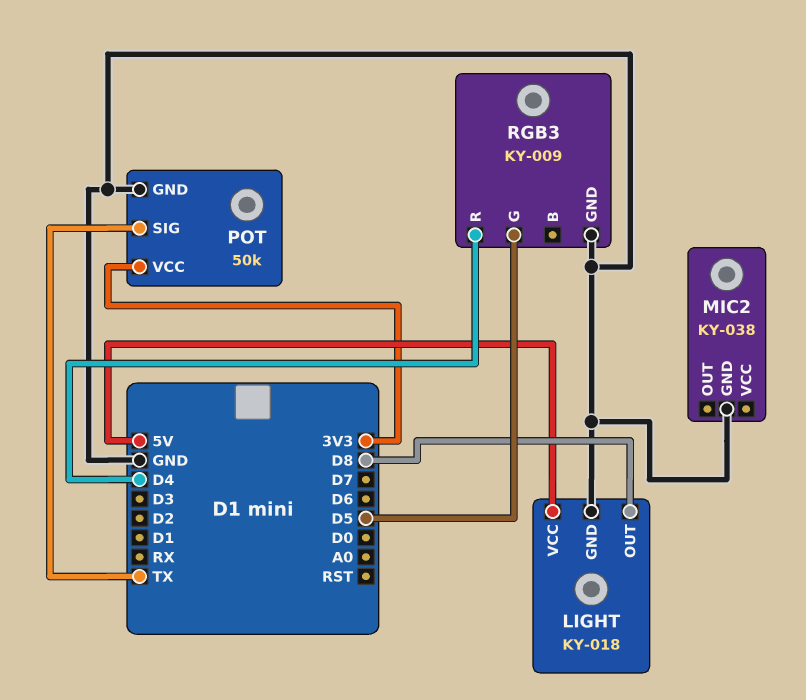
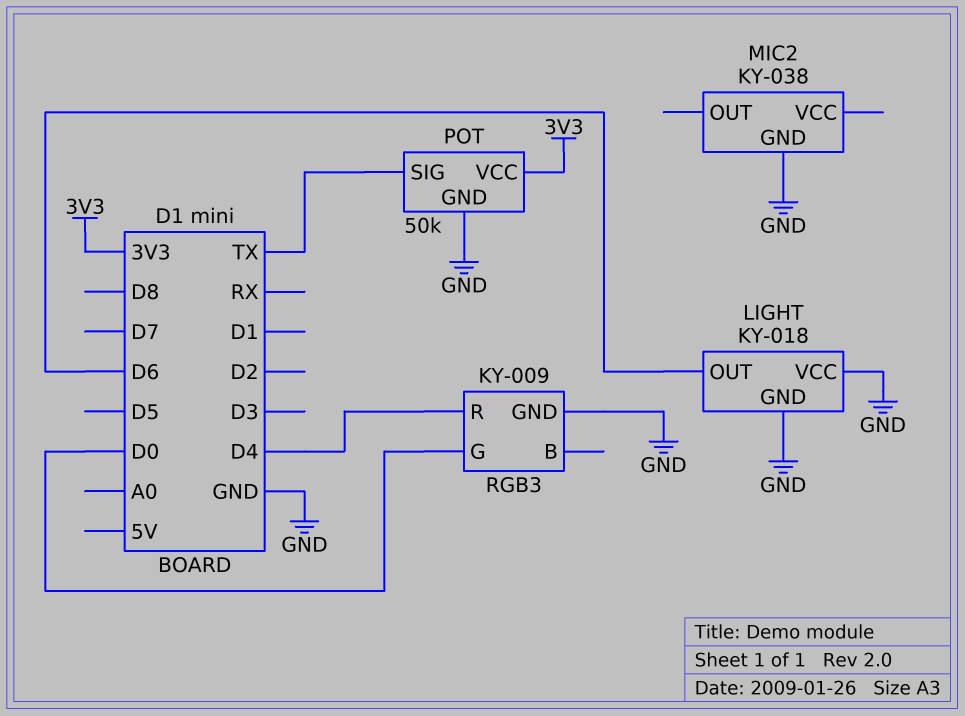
LIGHT pin OUT: D8 -> D6
LIGHT pin VCC: 5V -> GND
RGB3 pin G: D5 -> D0

